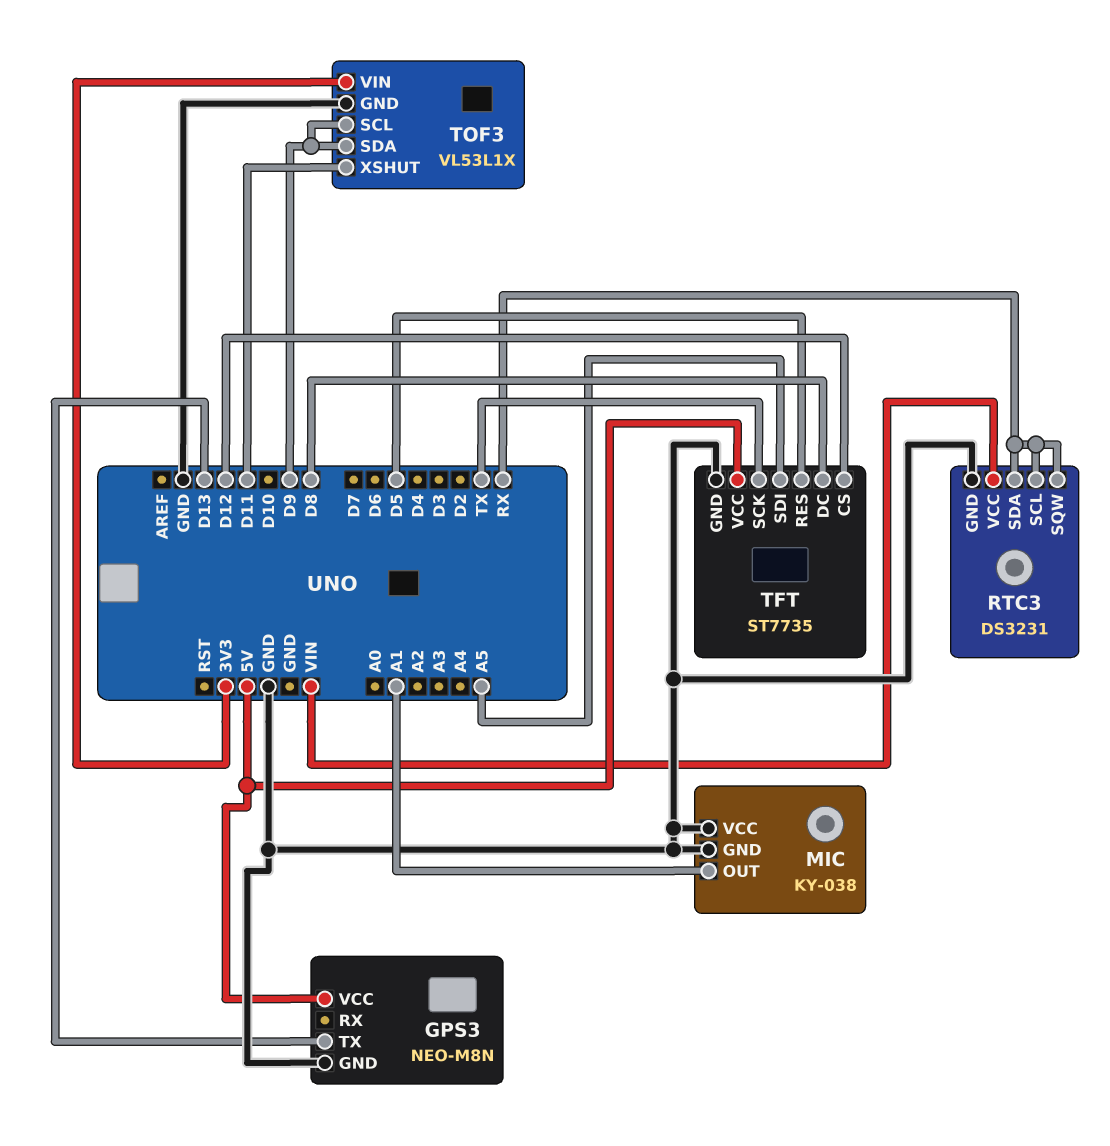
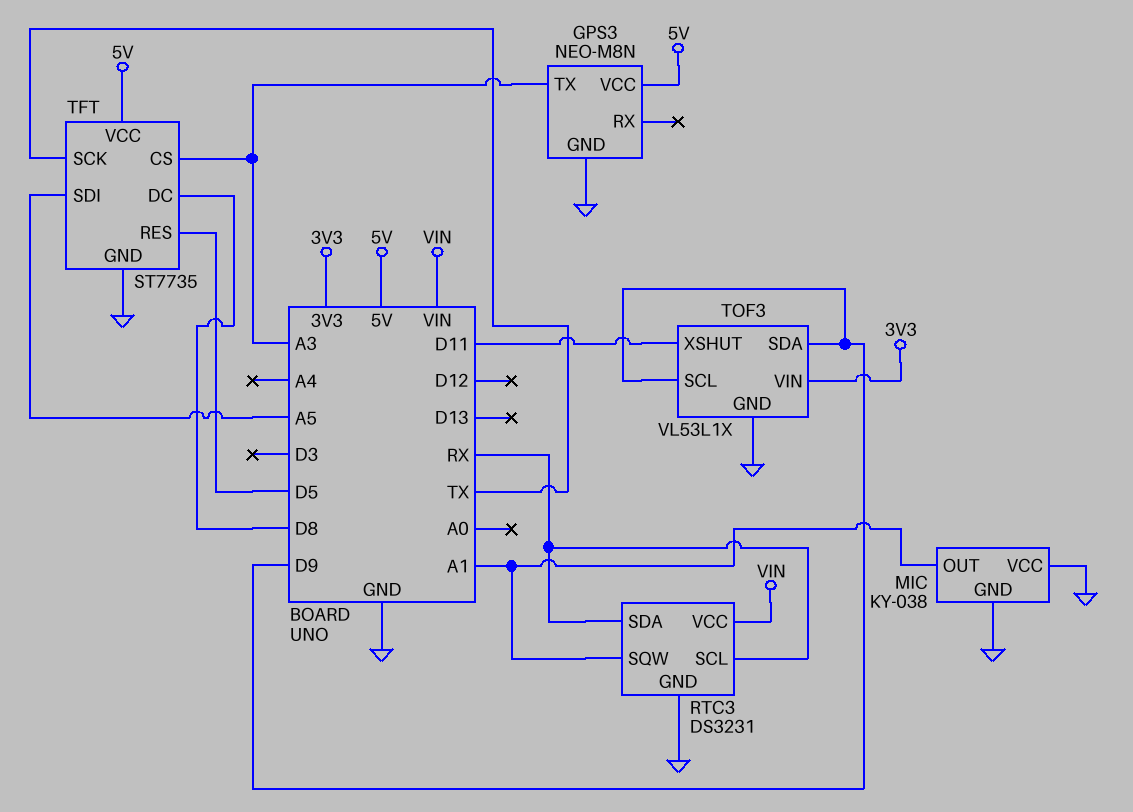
GPS3 pin TX: D13 -> A3
RTC3 pin SQW: RX -> A1
TFT pin CS: D12 -> A3

